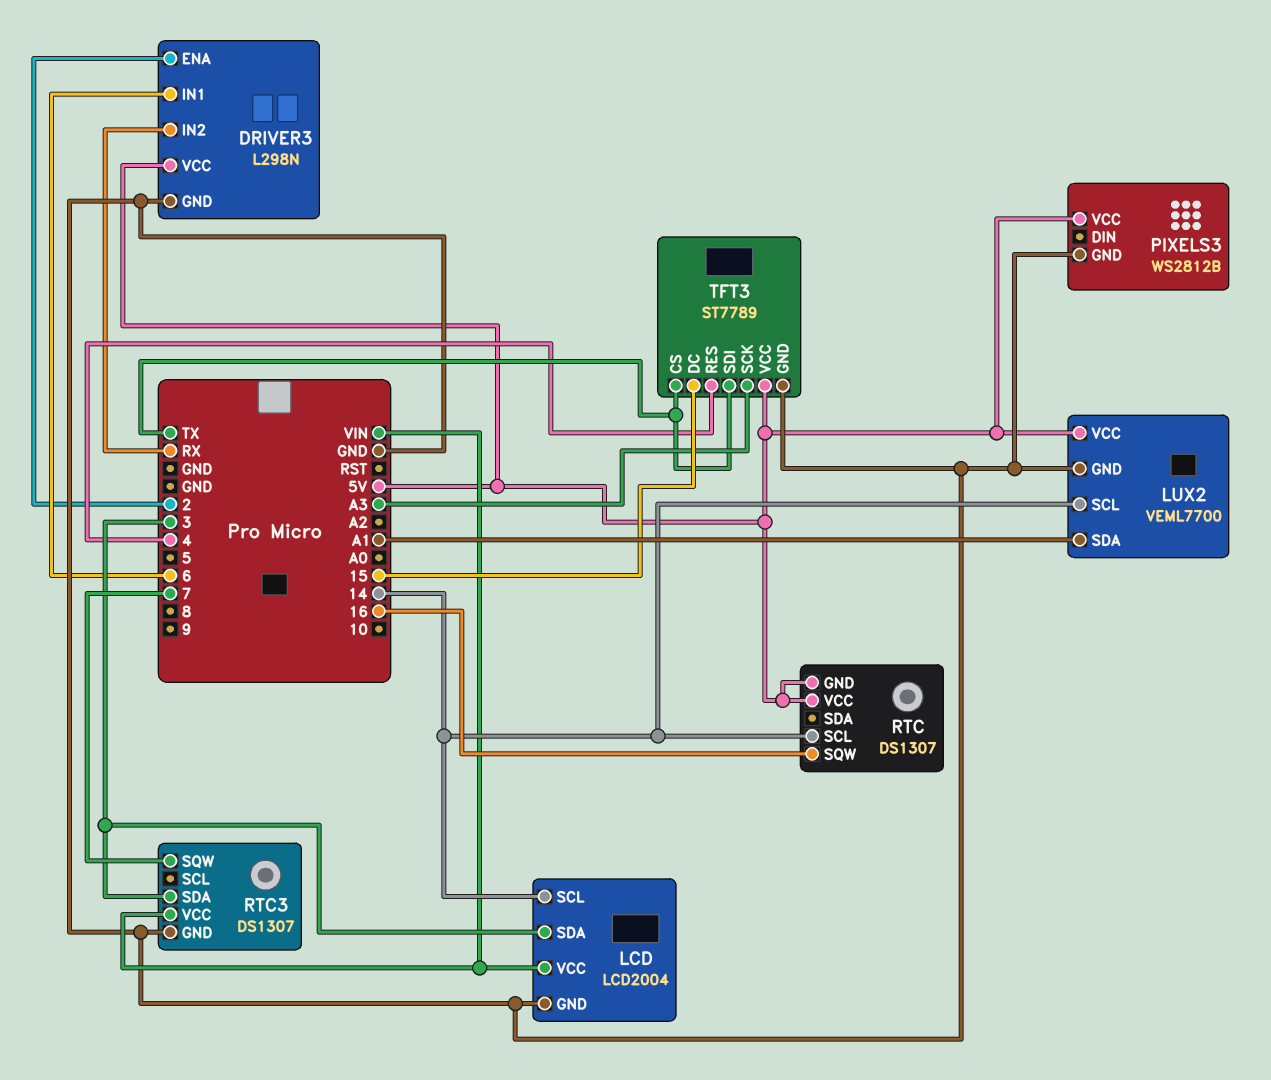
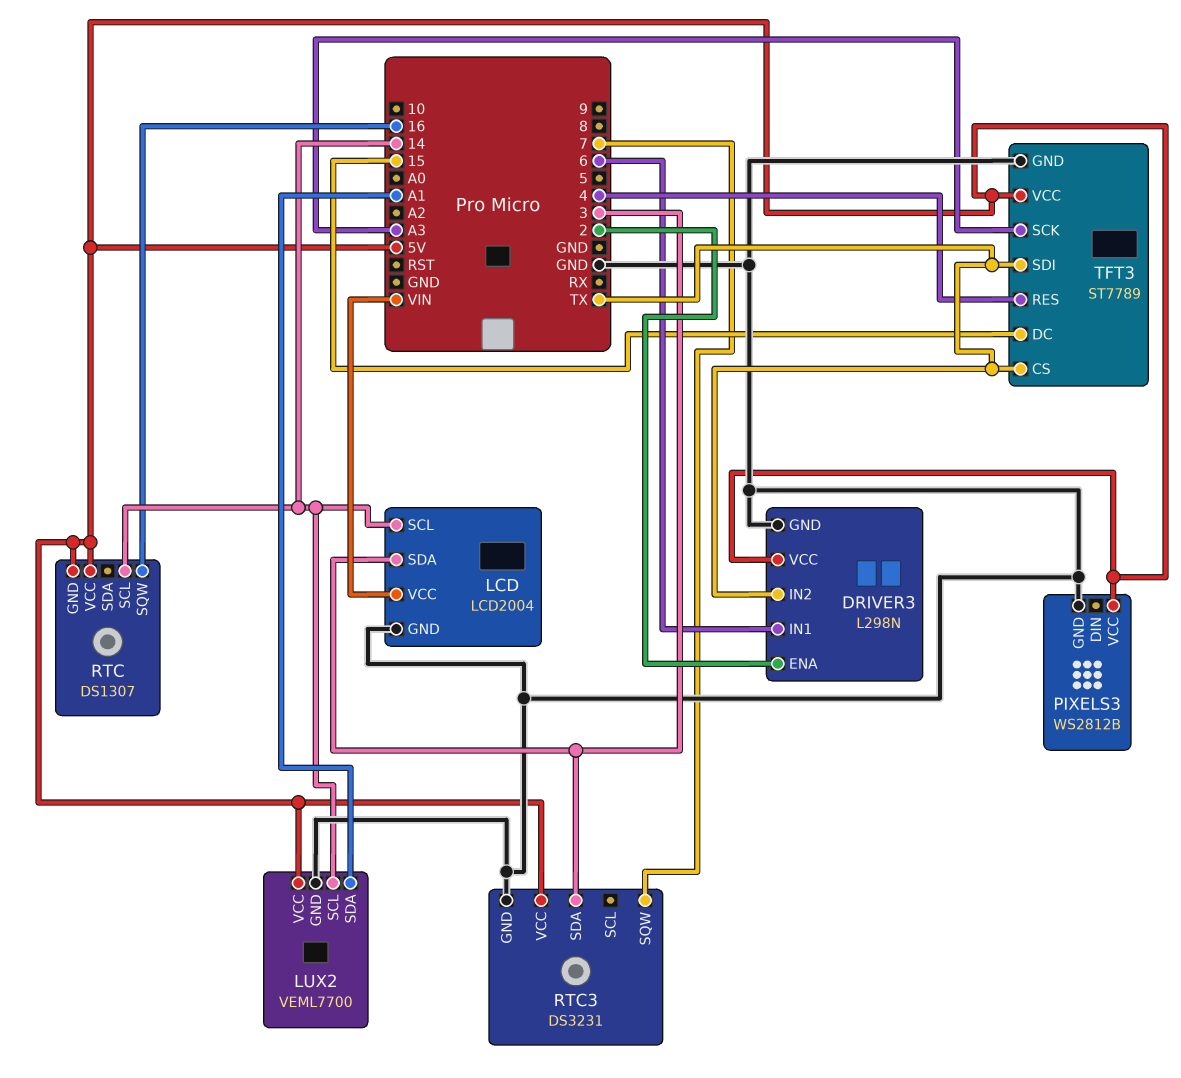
DRIVER3 pin IN2: RX -> TX
RTC3: DS1307 -> DS3231
RTC3 pin VCC: VIN -> 5V

